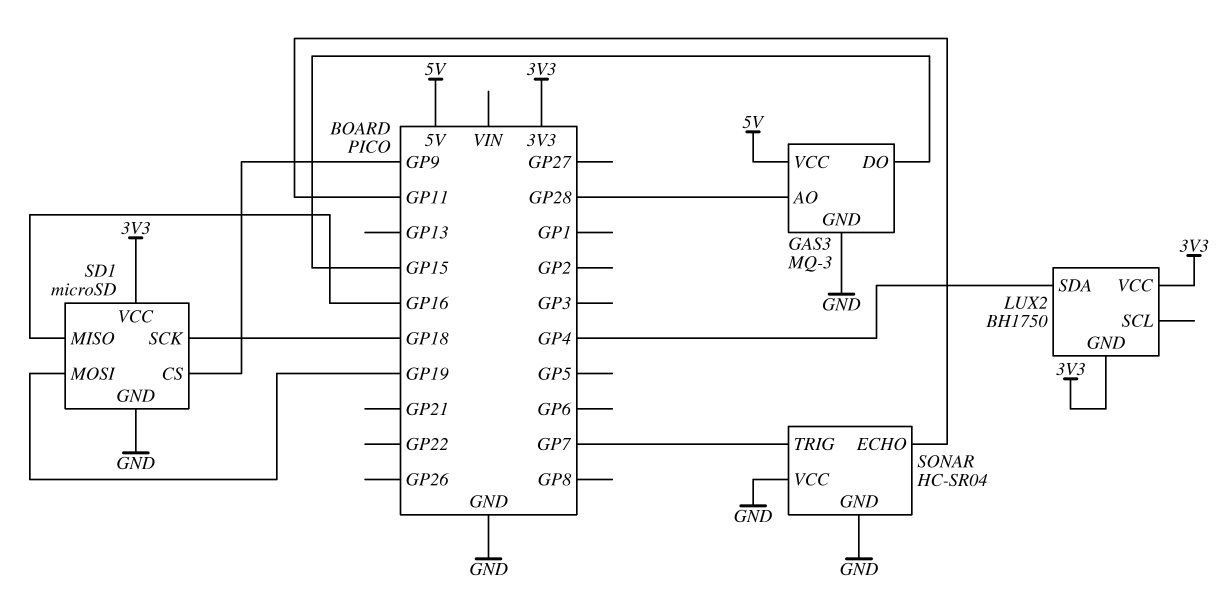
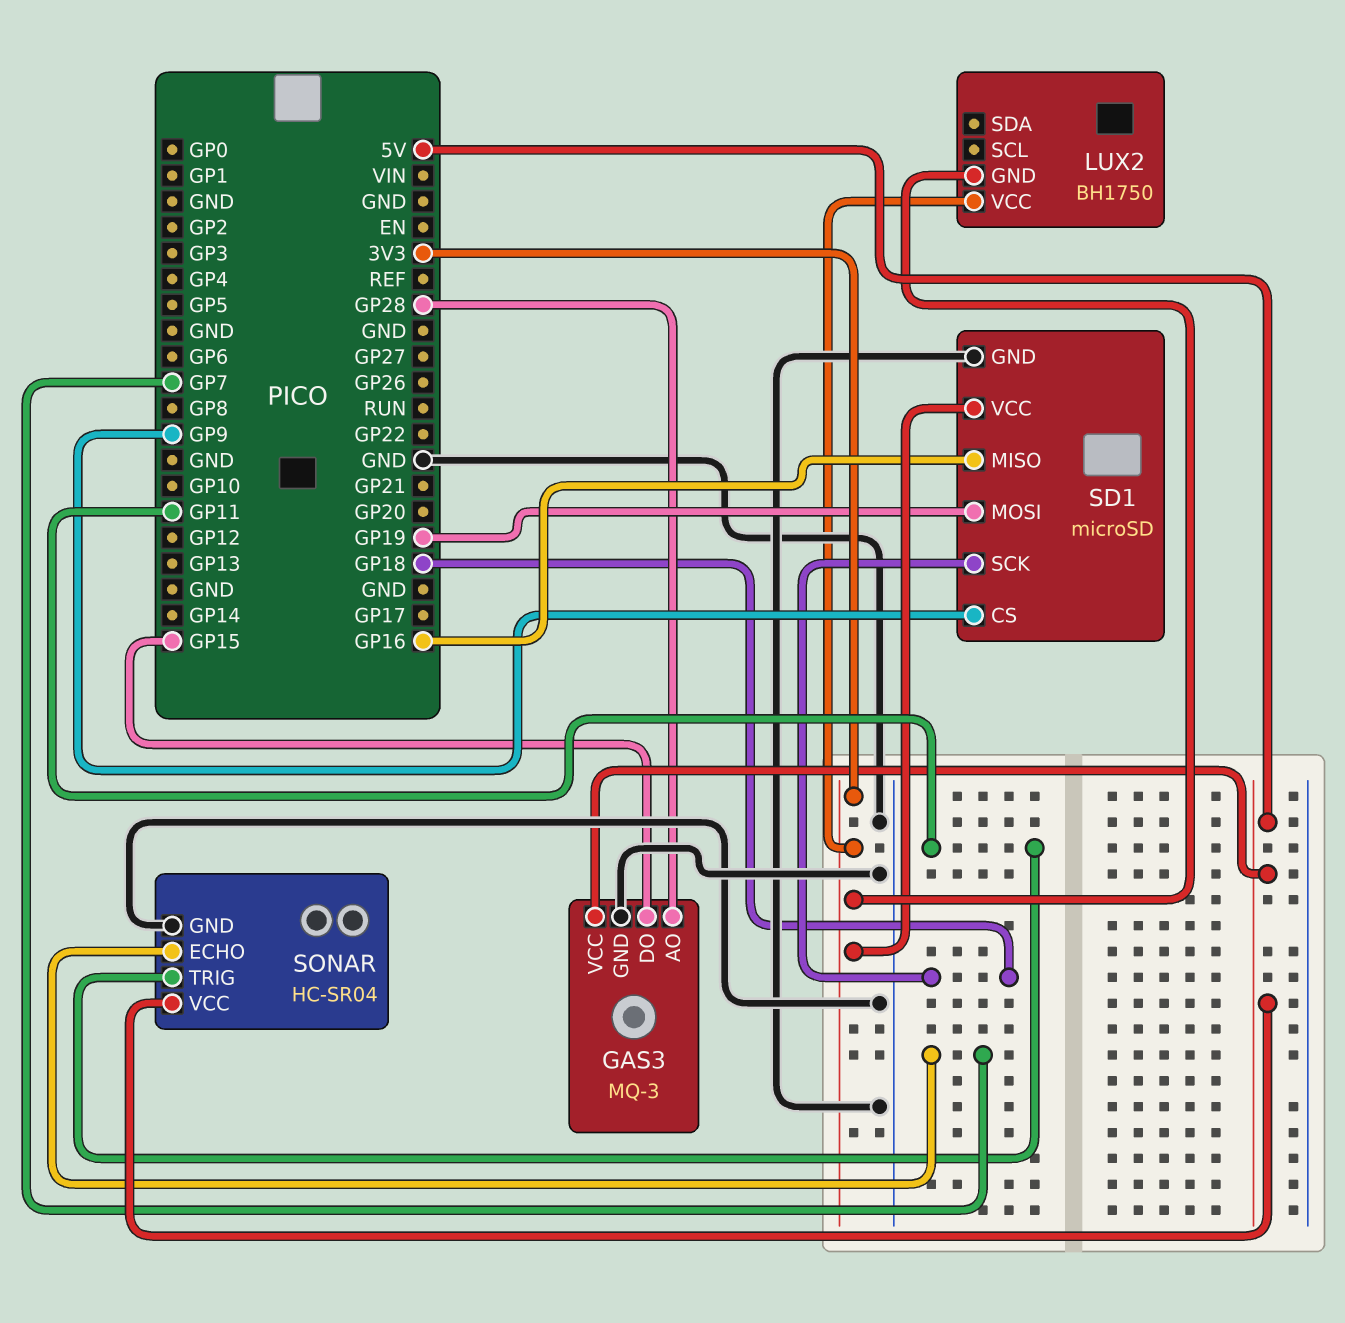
LUX2 pin SDA: GP4 -> none
SONAR pin ECHO: GP11 -> GP7
SONAR pin TRIG: GP7 -> GP11
SONAR pin VCC: GND -> 5V

